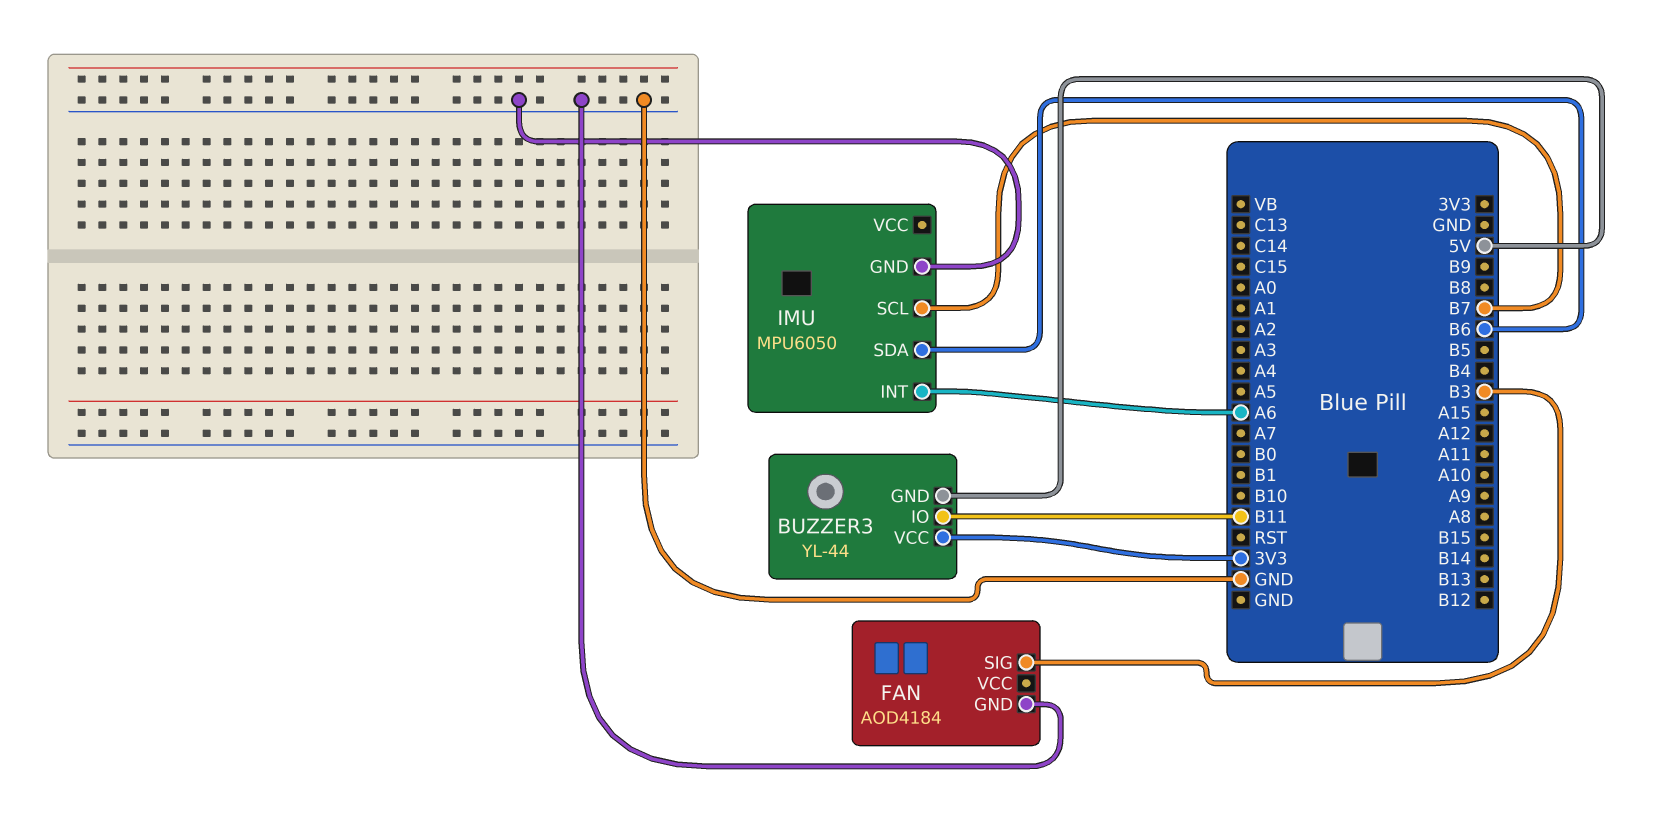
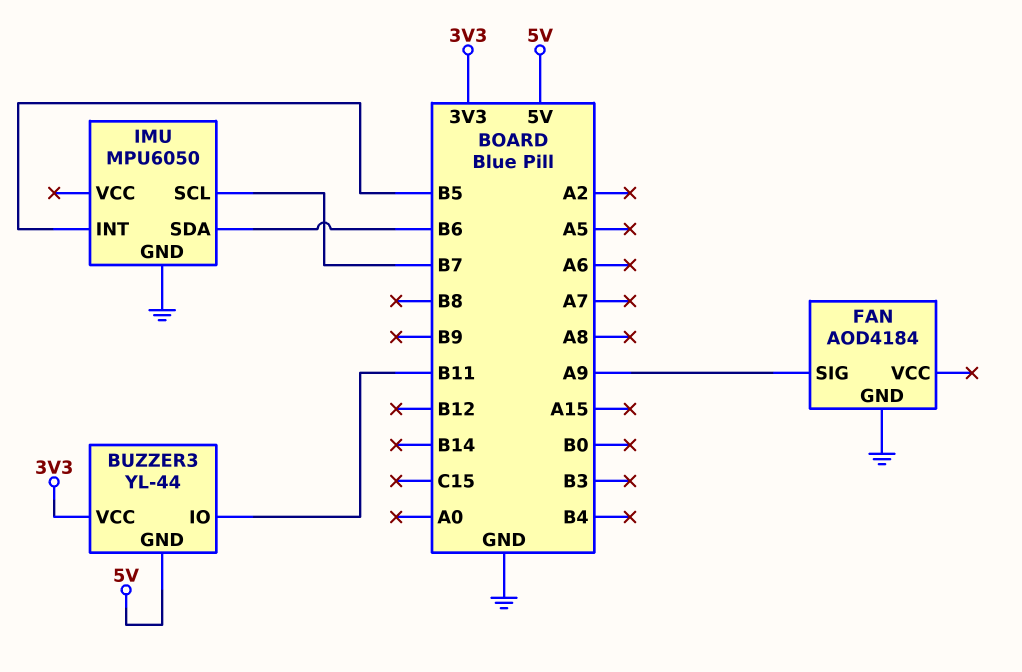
FAN pin SIG: B3 -> A9
IMU pin INT: A6 -> B5

